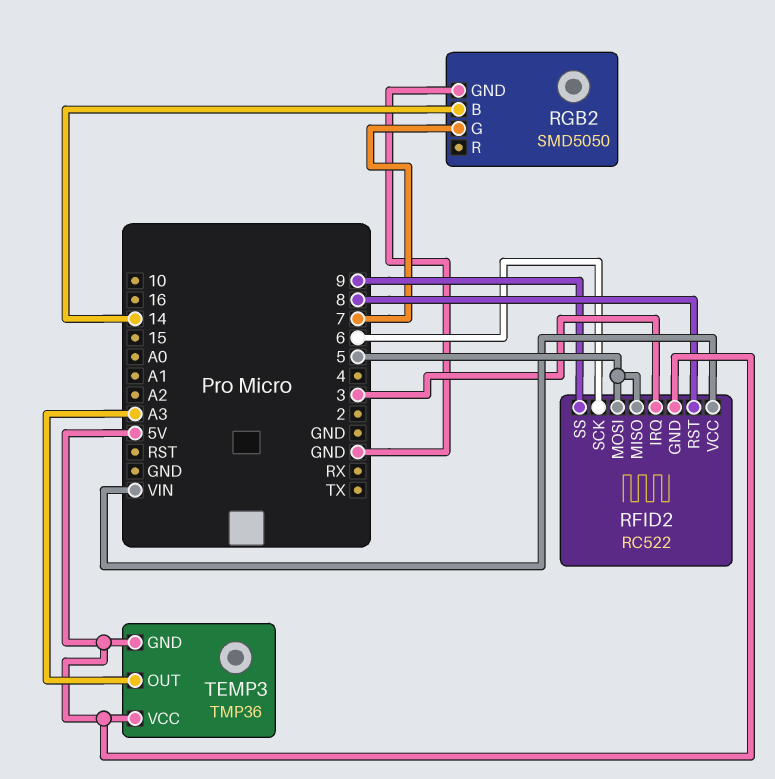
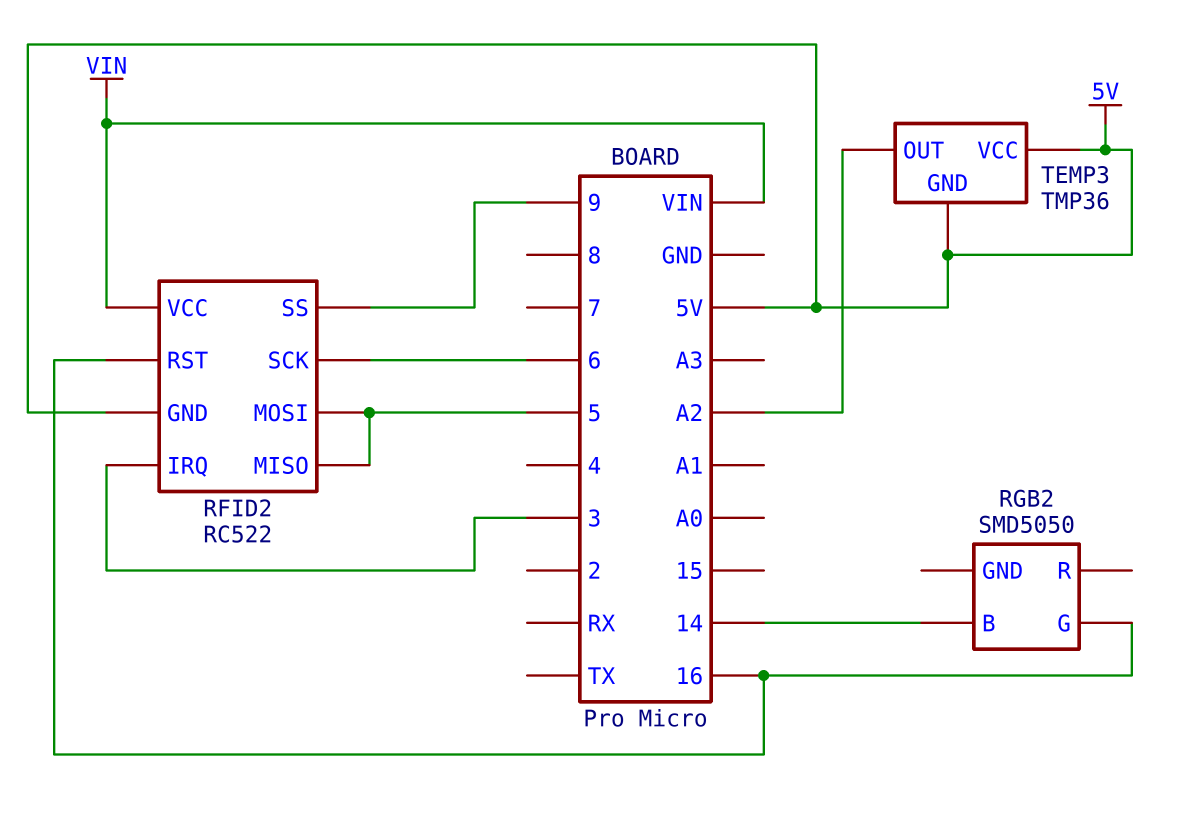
RFID2 pin RST: 8 -> 16
RGB2 pin G: 7 -> 16
RGB2 pin GND: GND -> none
TEMP3 pin OUT: A3 -> A2

